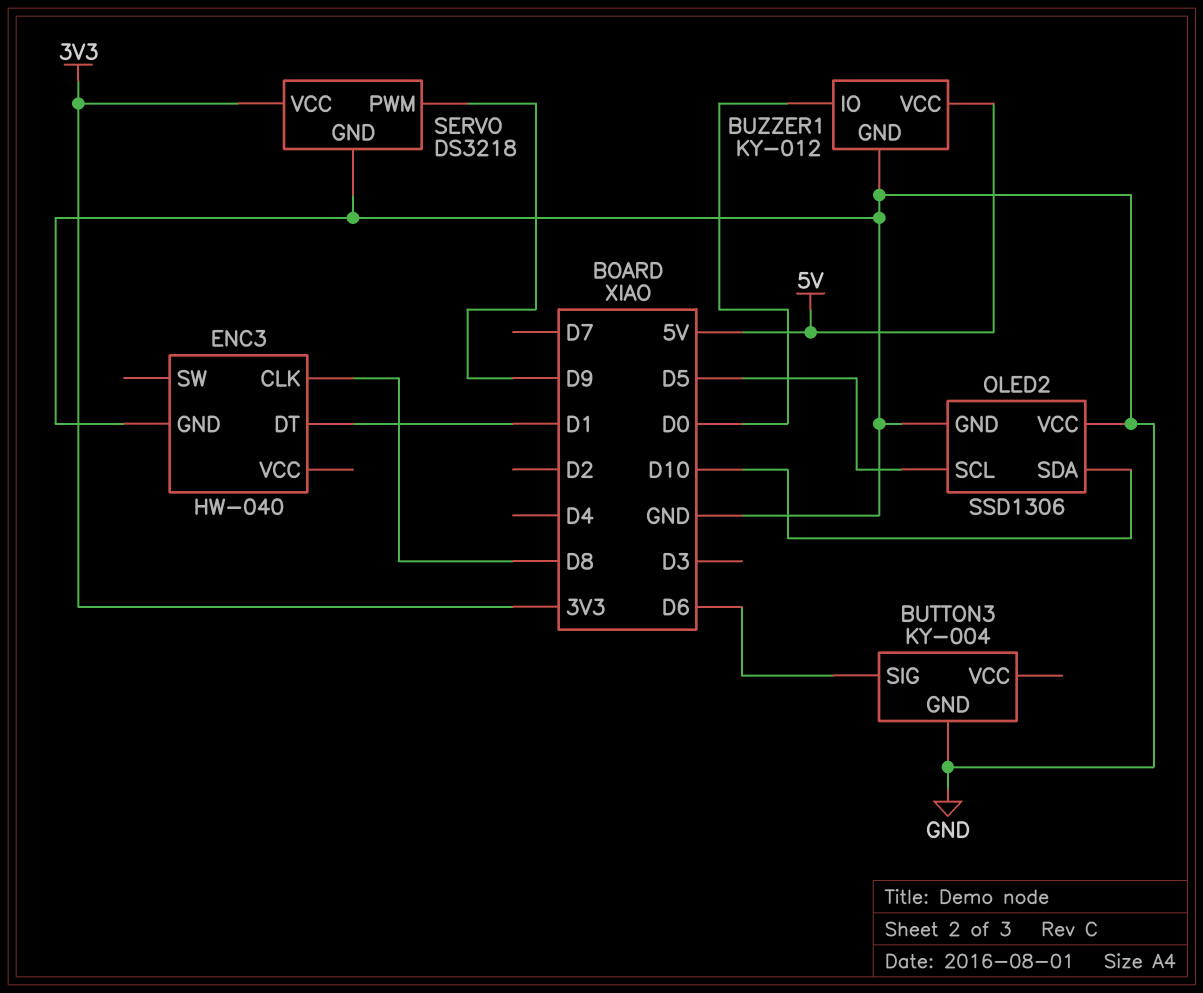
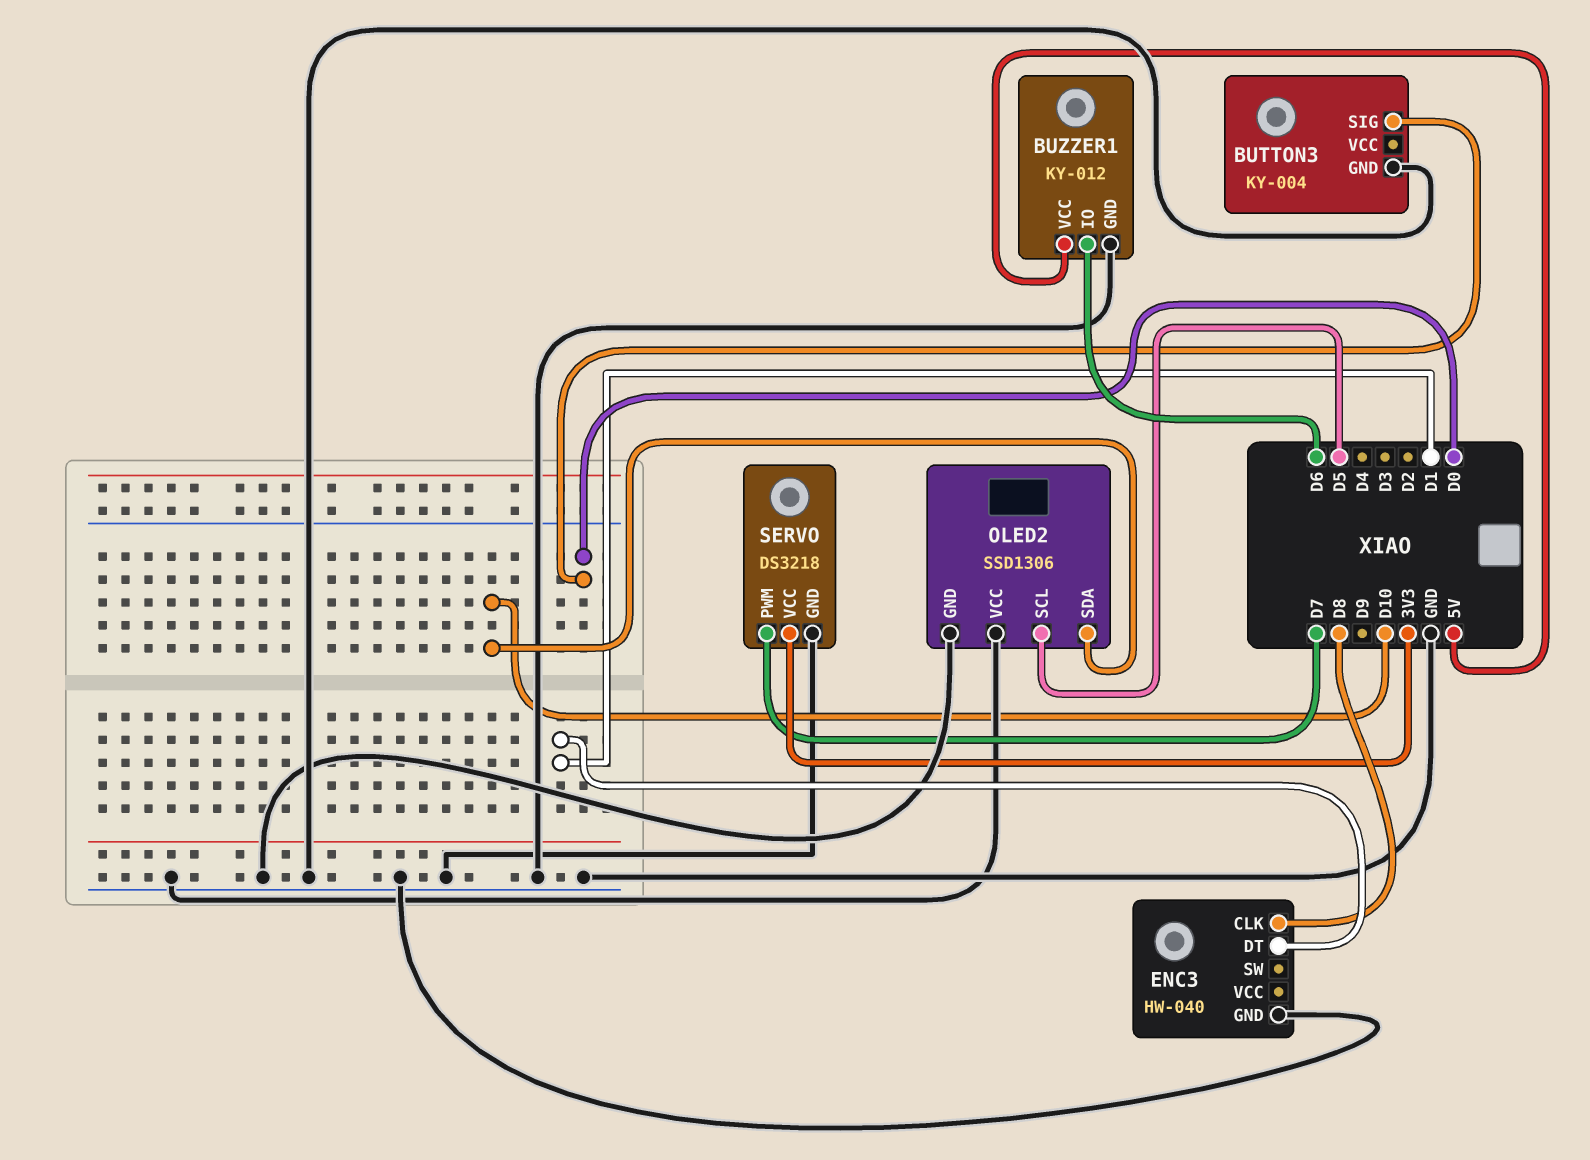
BUTTON3 pin SIG: D6 -> D0
BUZZER1 pin IO: D0 -> D6
SERVO pin PWM: D9 -> D7

